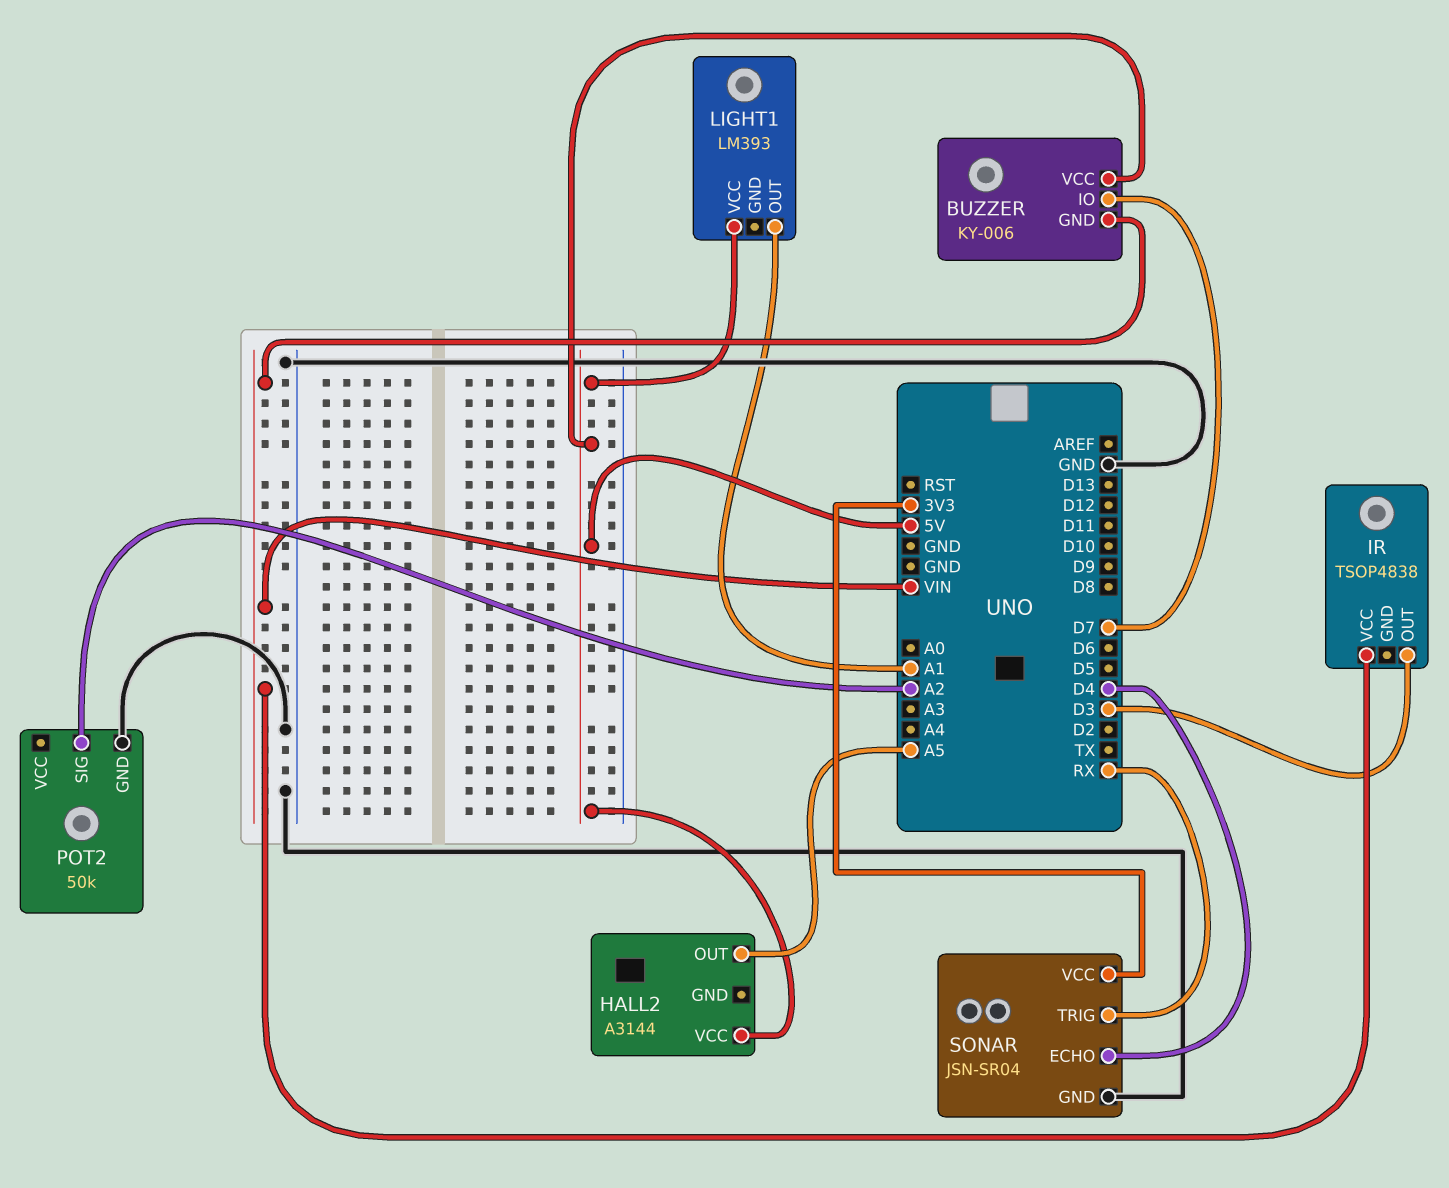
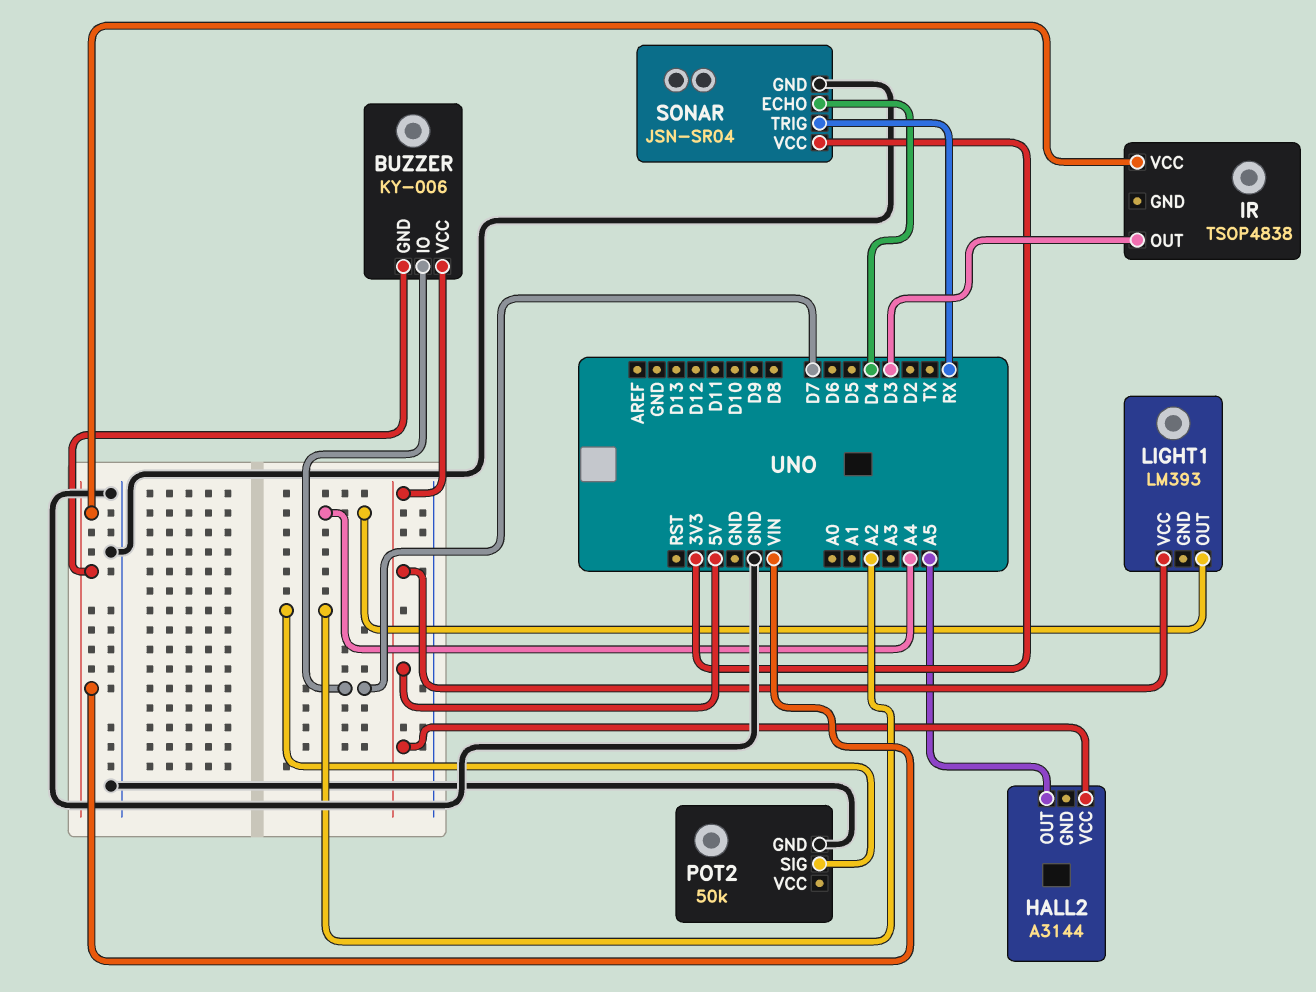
LIGHT1 pin OUT: A1 -> A4

